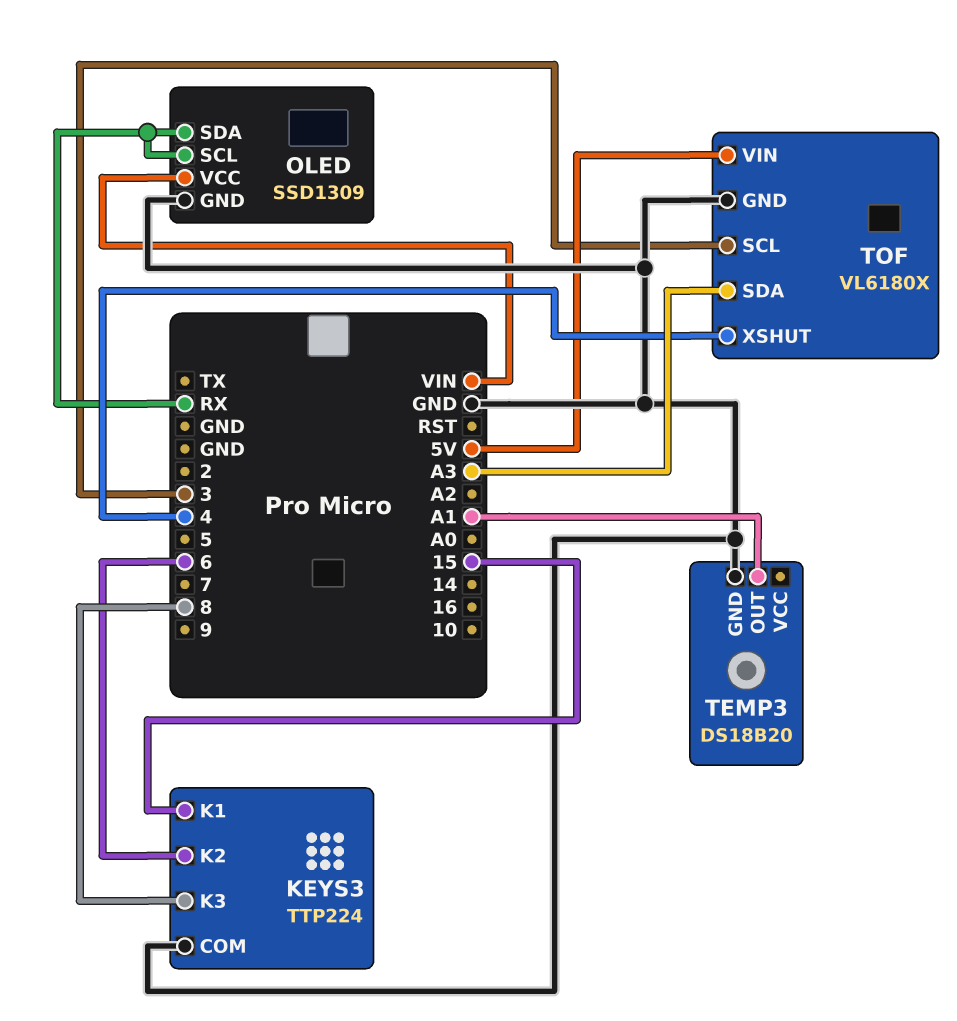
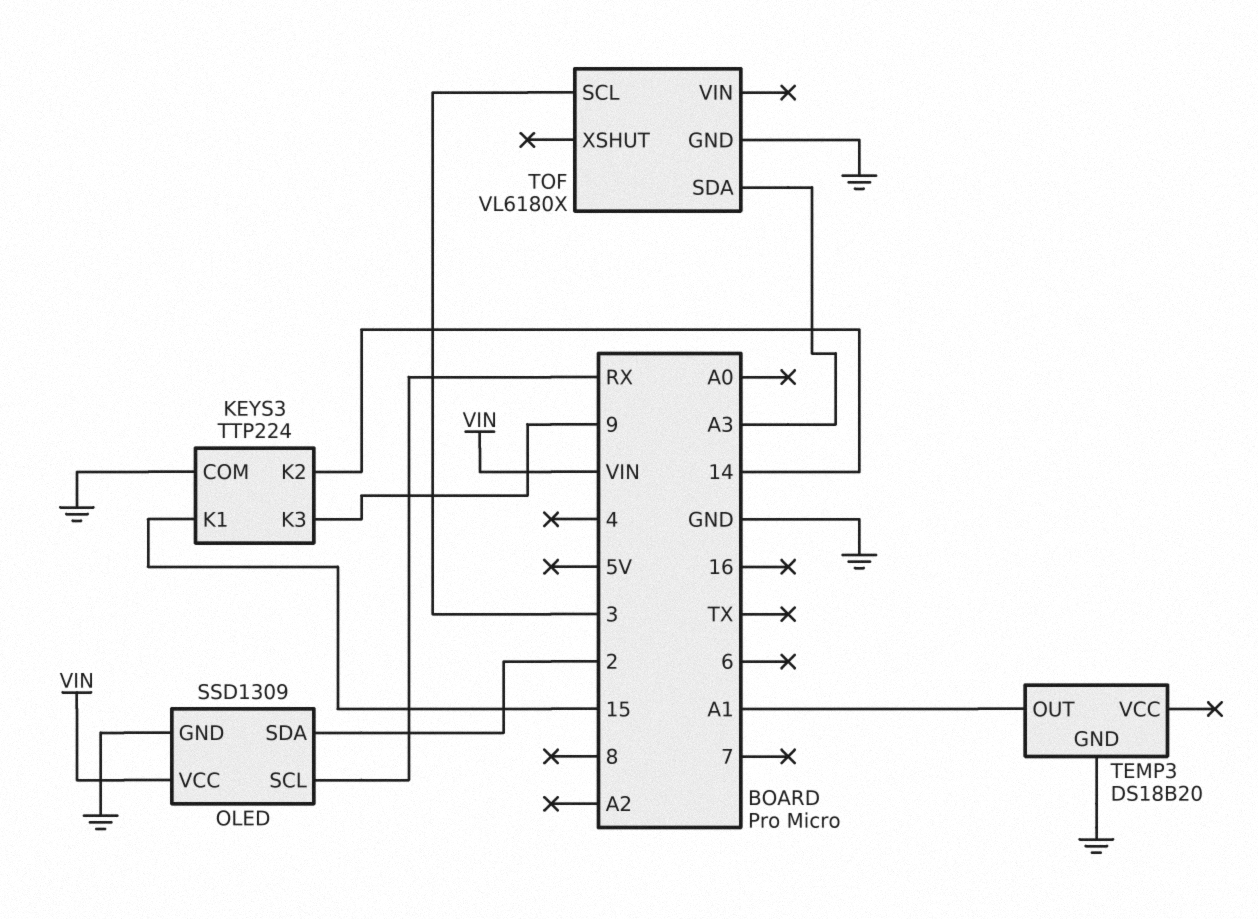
KEYS3 pin K2: 6 -> 14
KEYS3 pin K3: 8 -> 9
OLED pin SDA: RX -> 2
TOF pin VIN: 5V -> none
TOF pin XSHUT: 4 -> none

